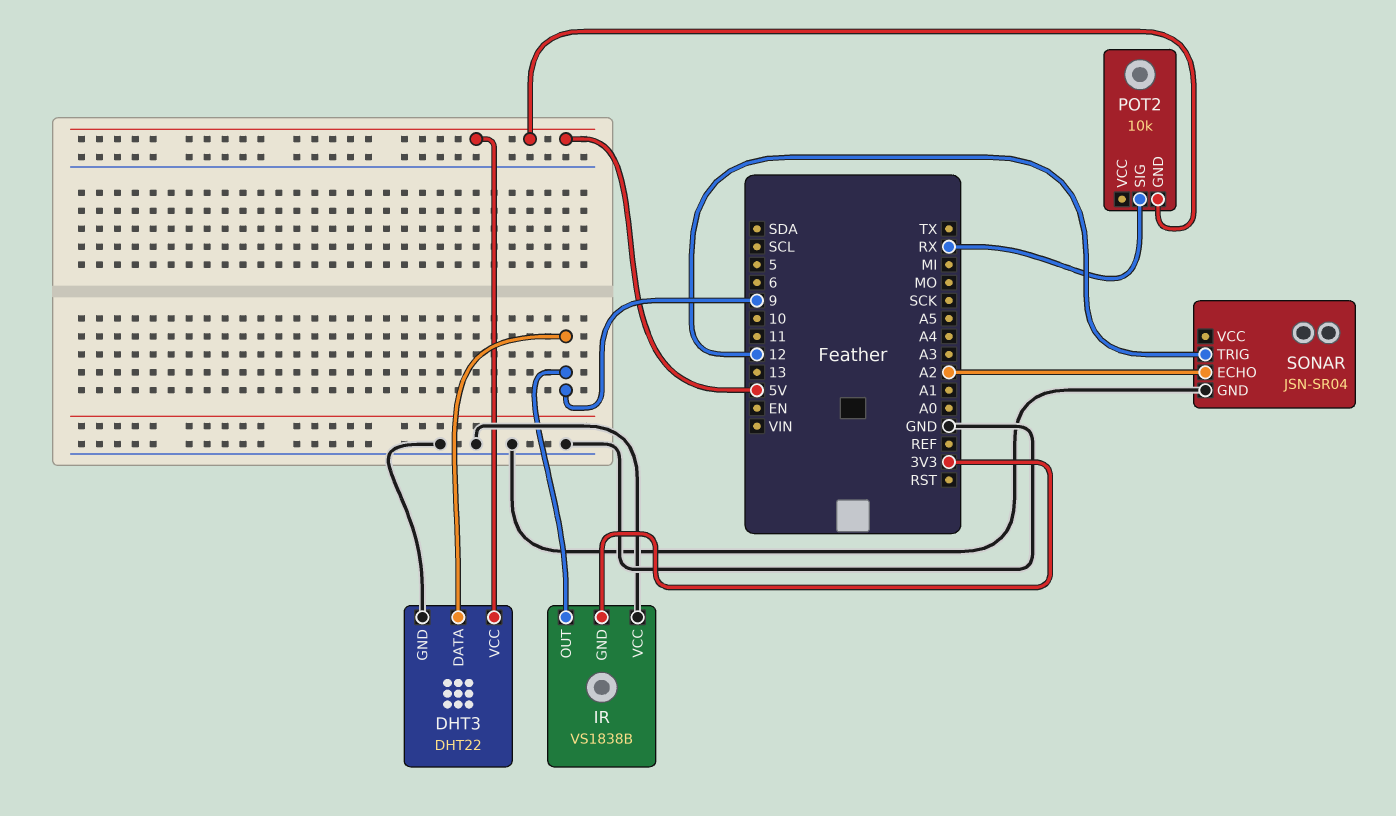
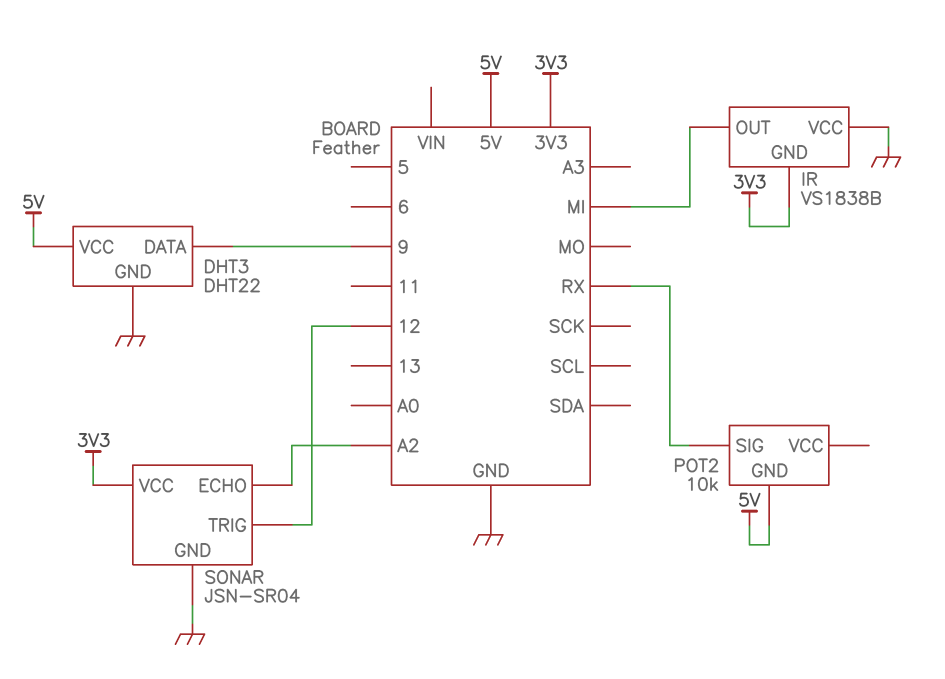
IR pin OUT: 9 -> MI
SONAR pin VCC: none -> 3V3

